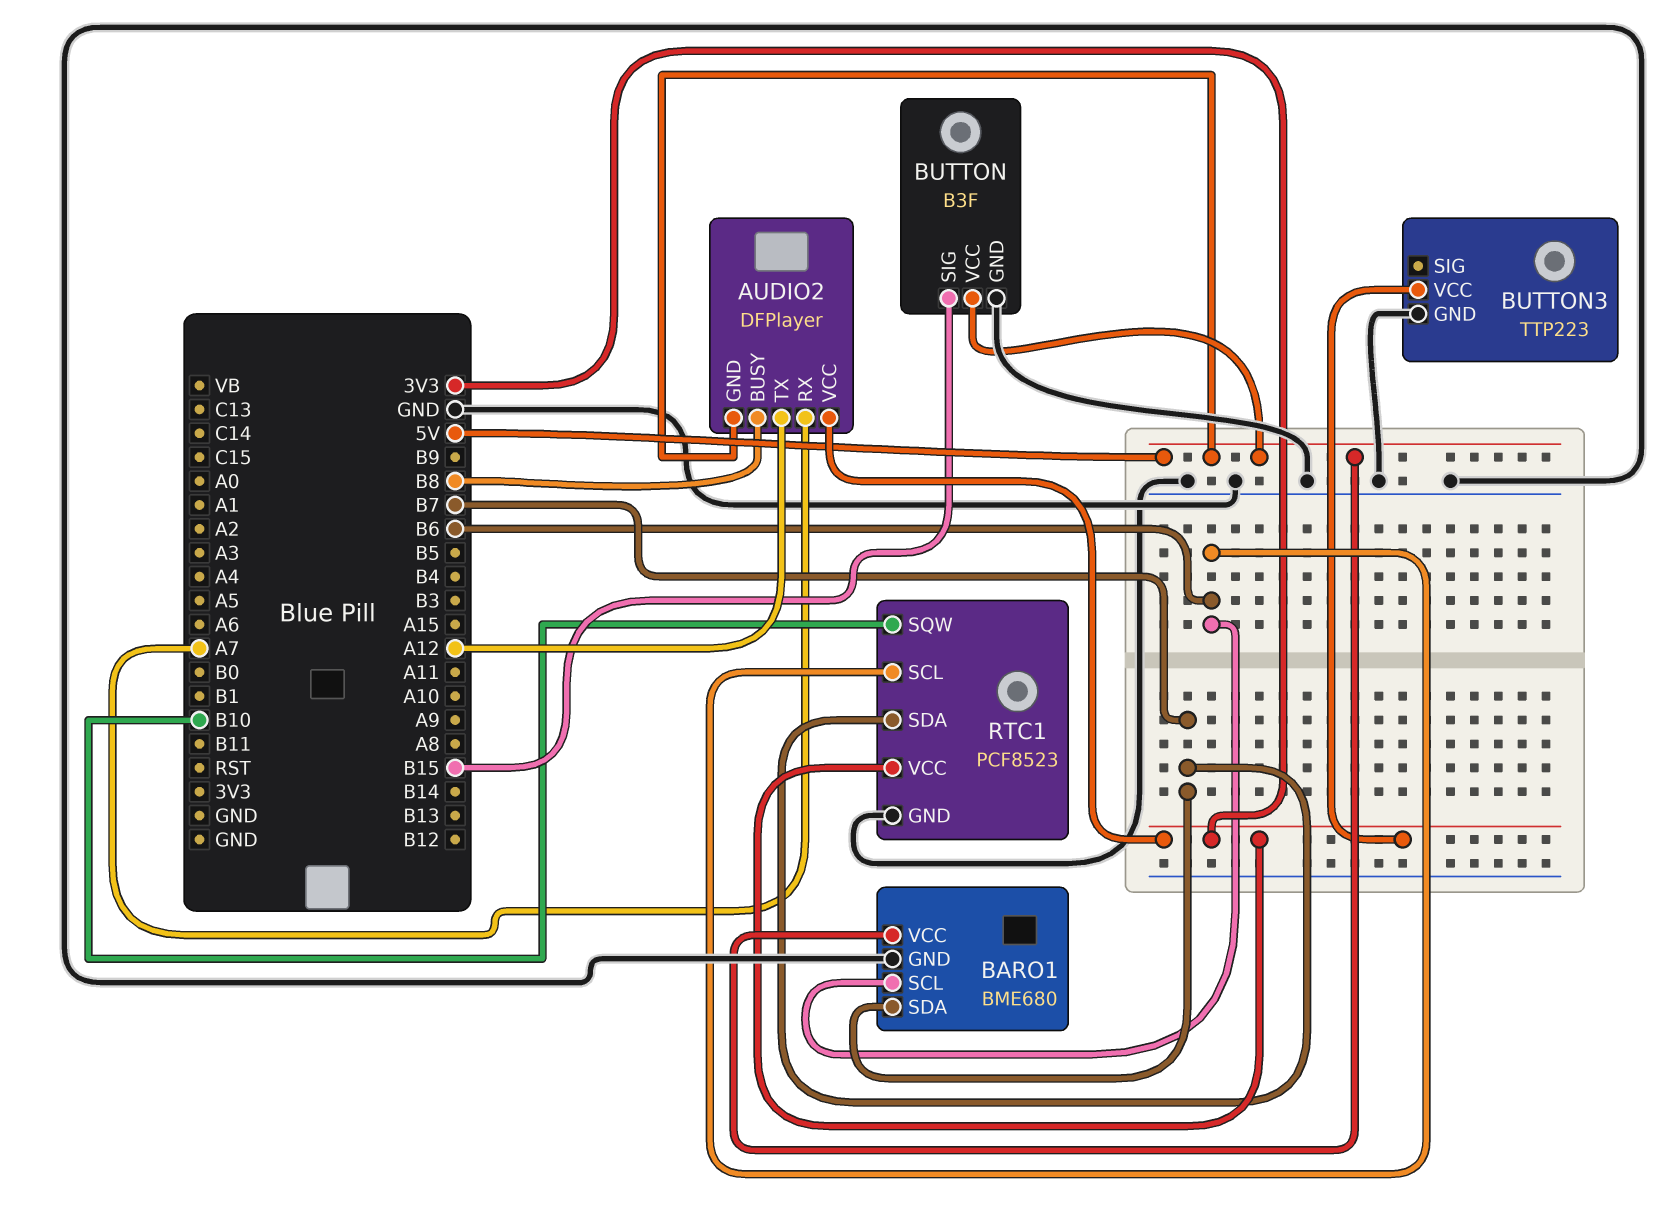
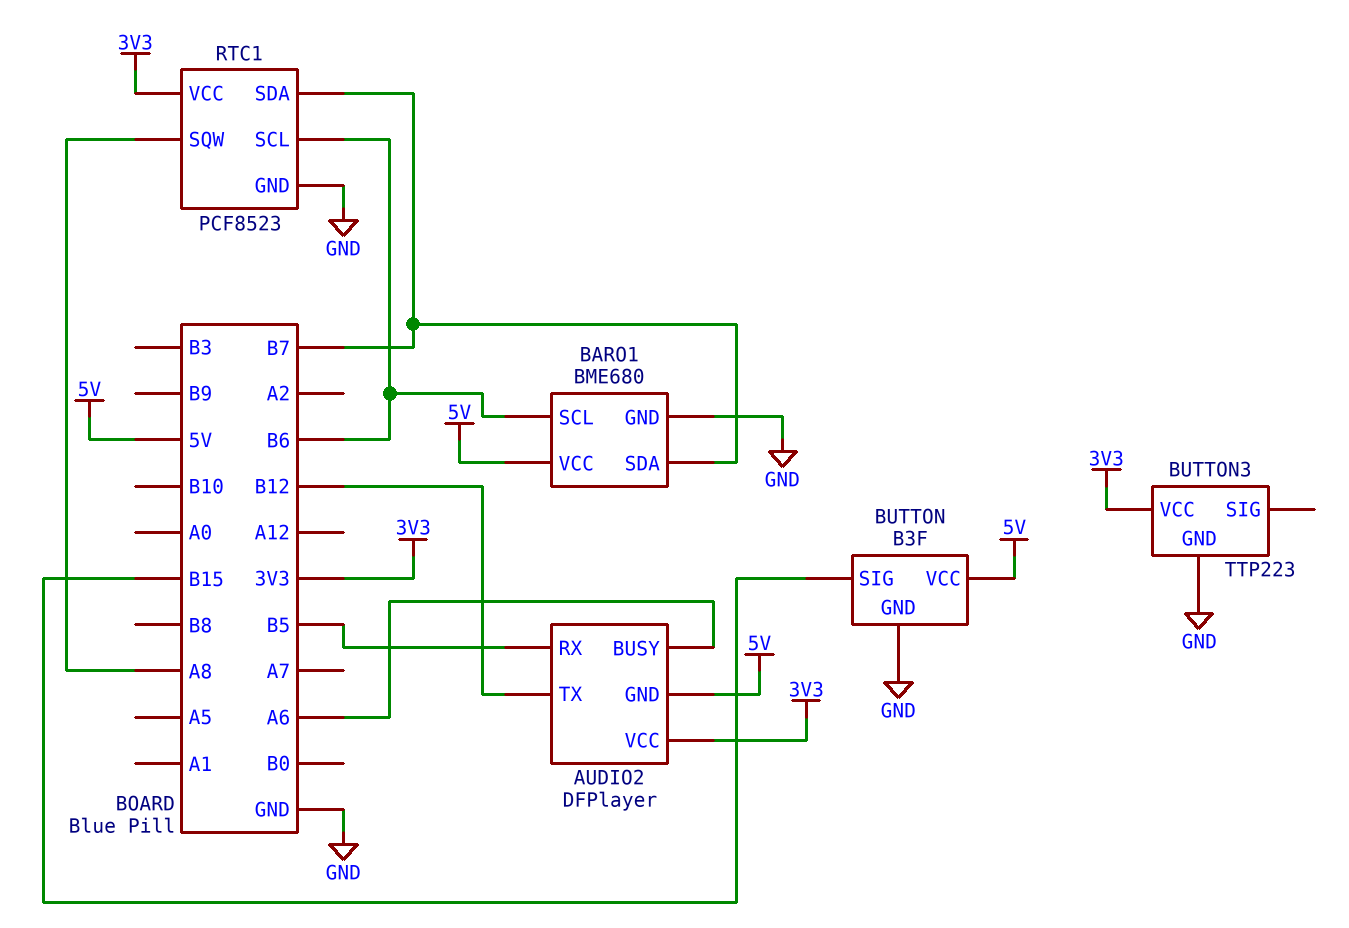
AUDIO2 pin BUSY: B8 -> A6
AUDIO2 pin RX: A7 -> B5
AUDIO2 pin TX: A12 -> B12
RTC1 pin SQW: B10 -> A8

